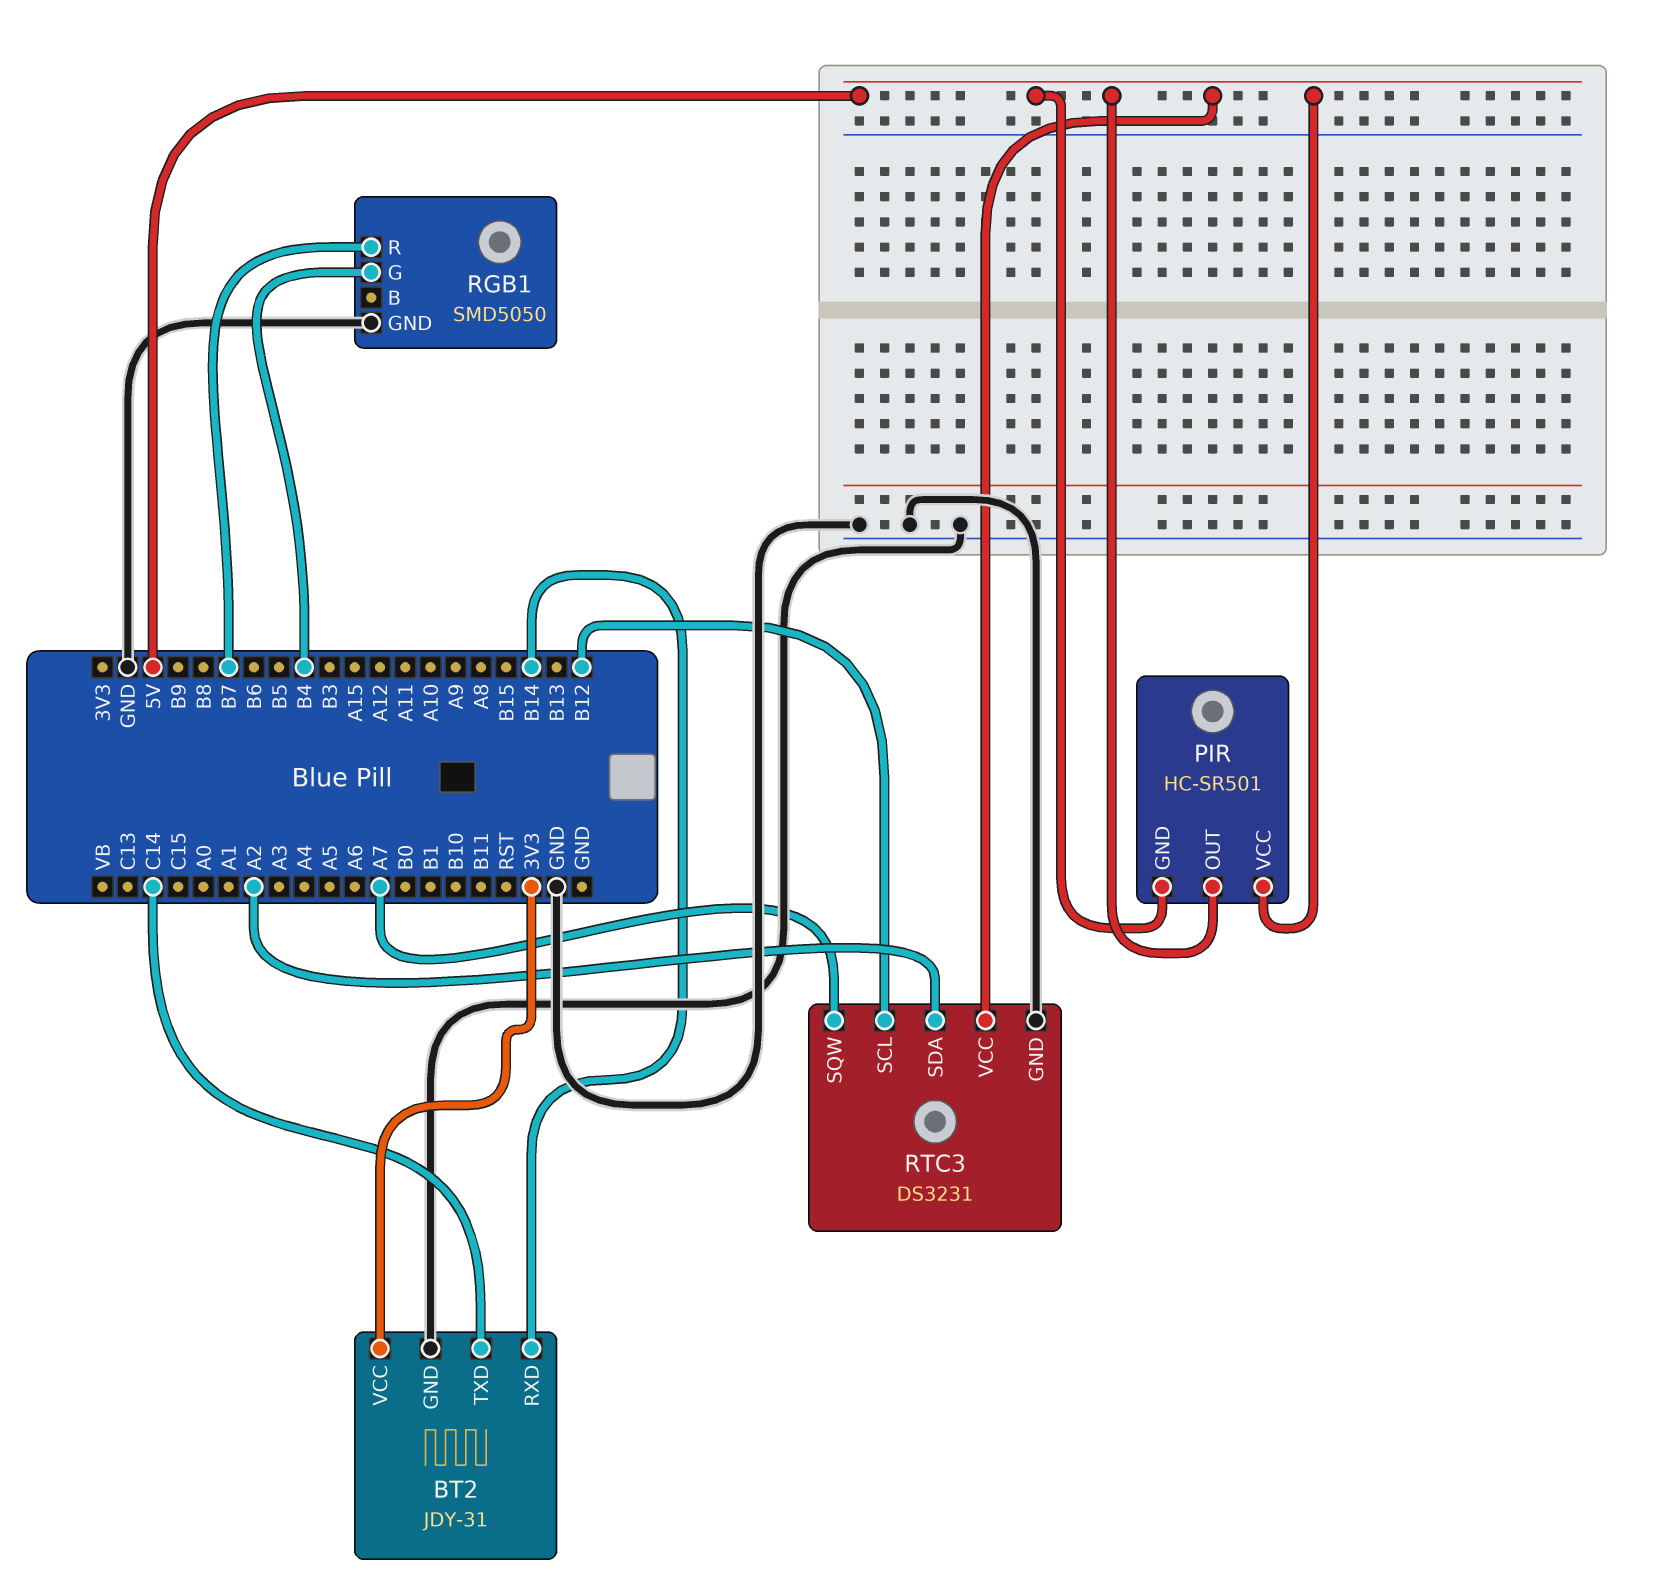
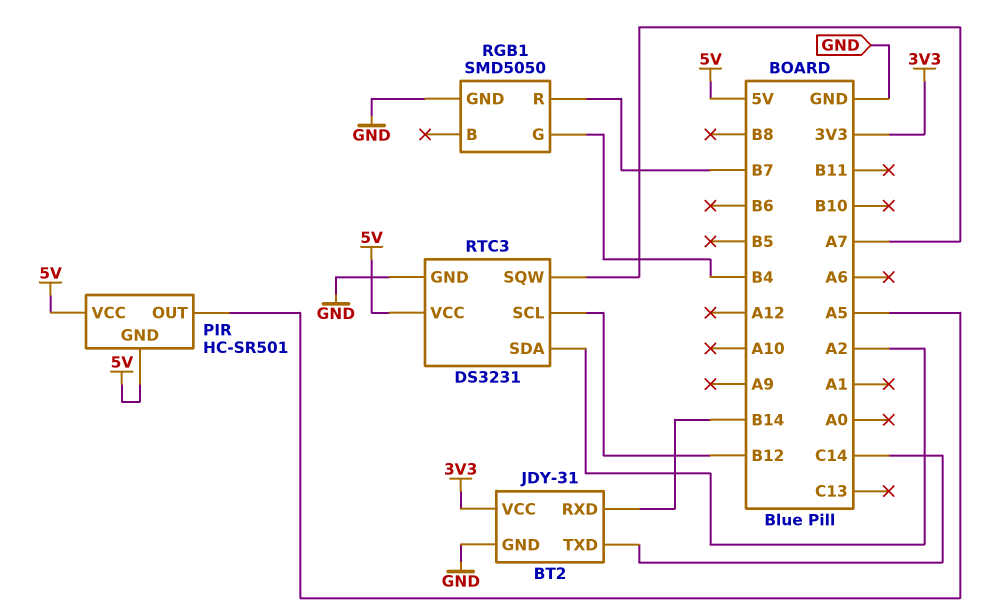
PIR pin OUT: 5V -> A5

